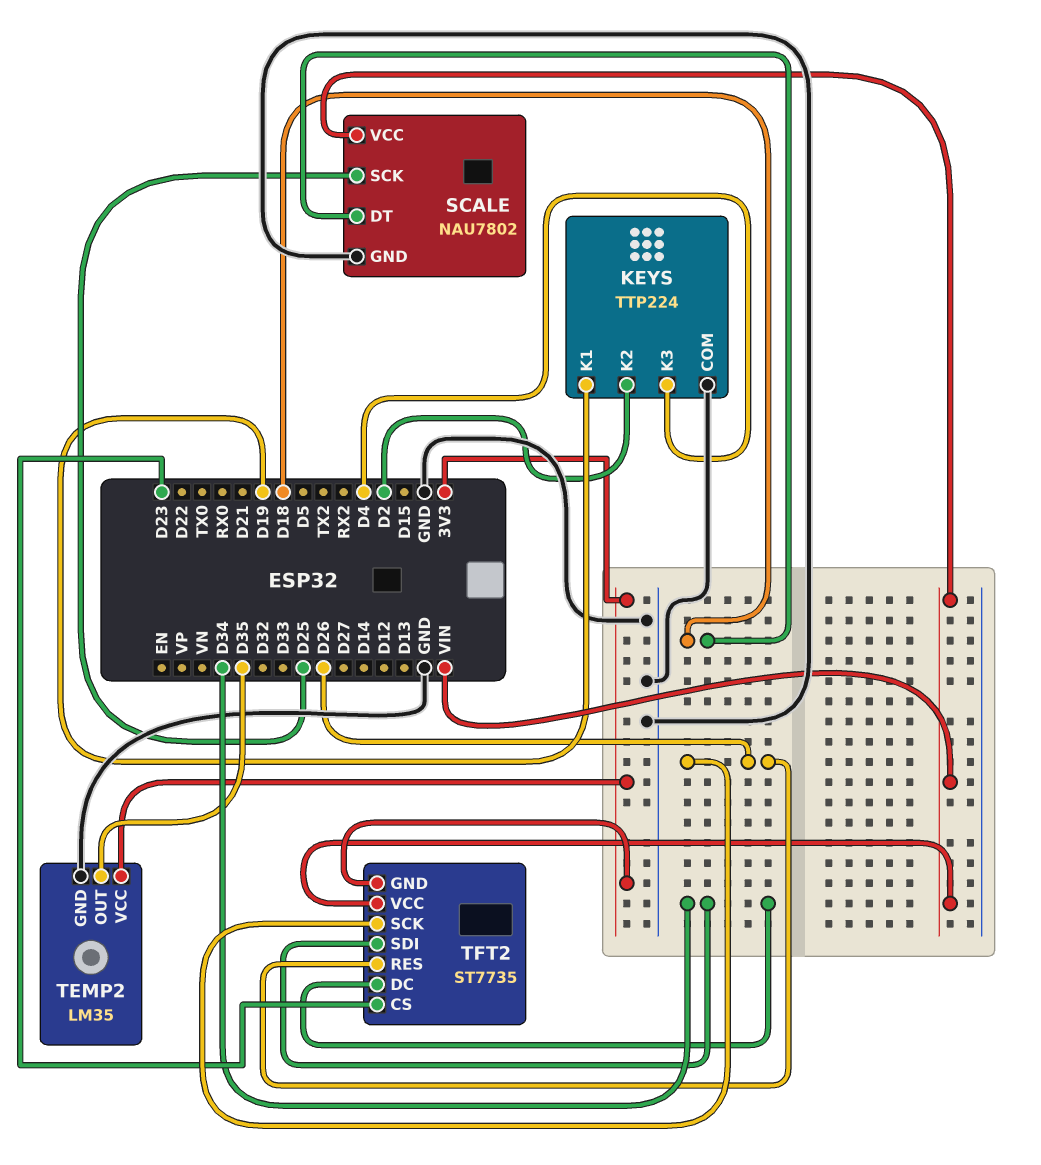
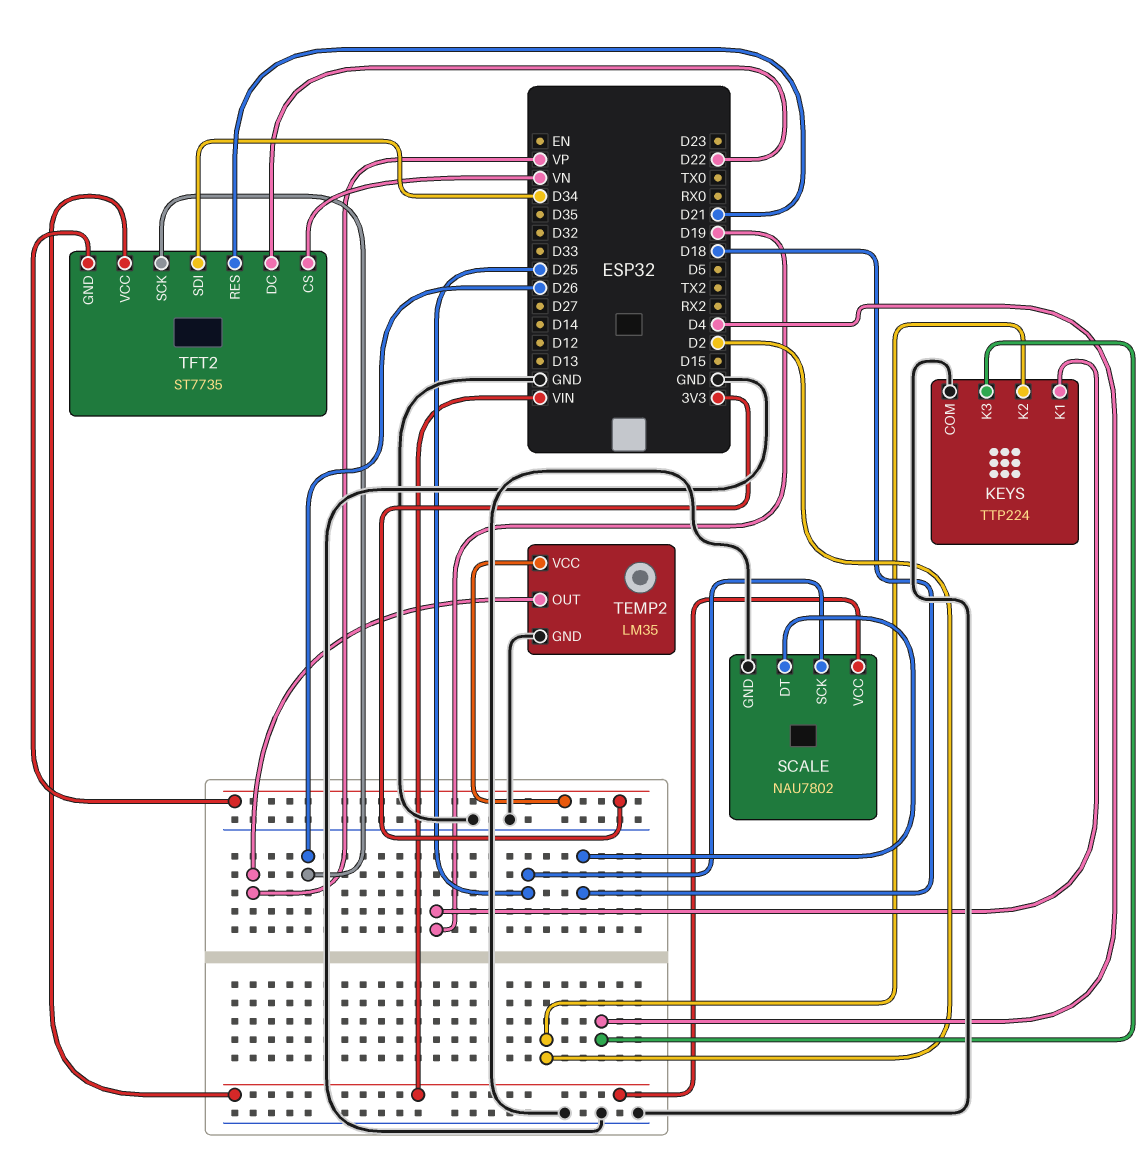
TEMP2 pin OUT: D35 -> VP
TFT2 pin CS: D23 -> VN
TFT2 pin DC: D34 -> D22
TFT2 pin RES: D26 -> D21

